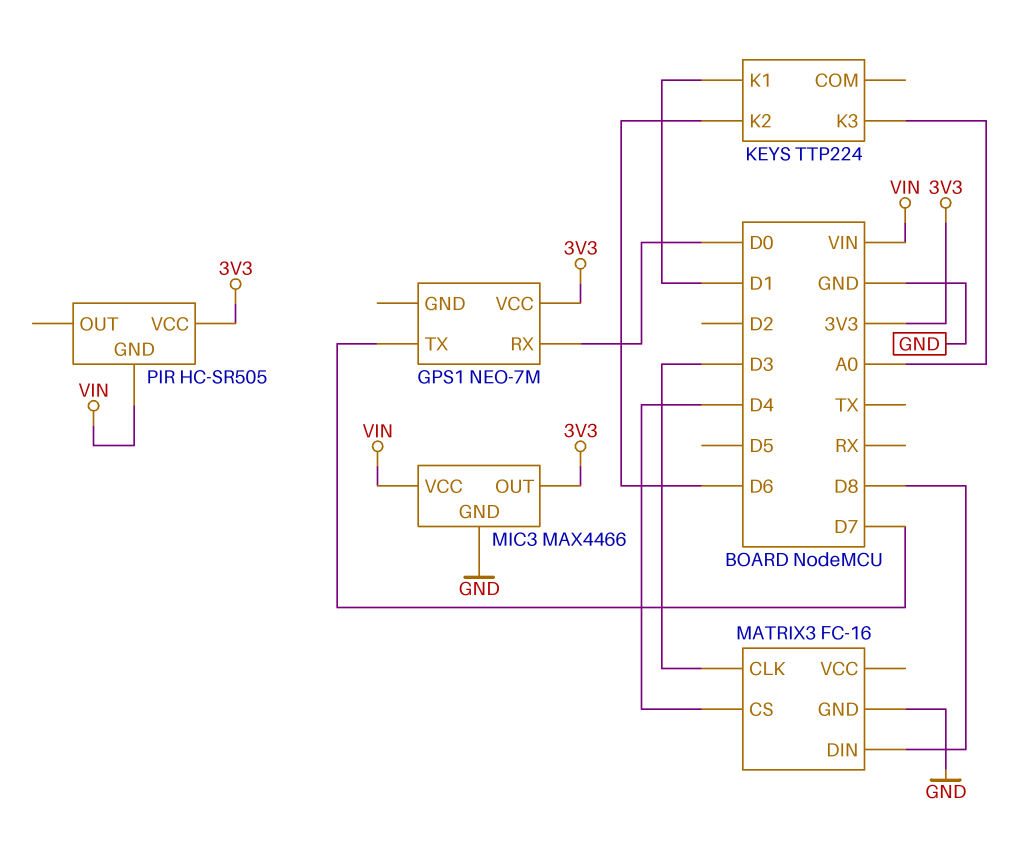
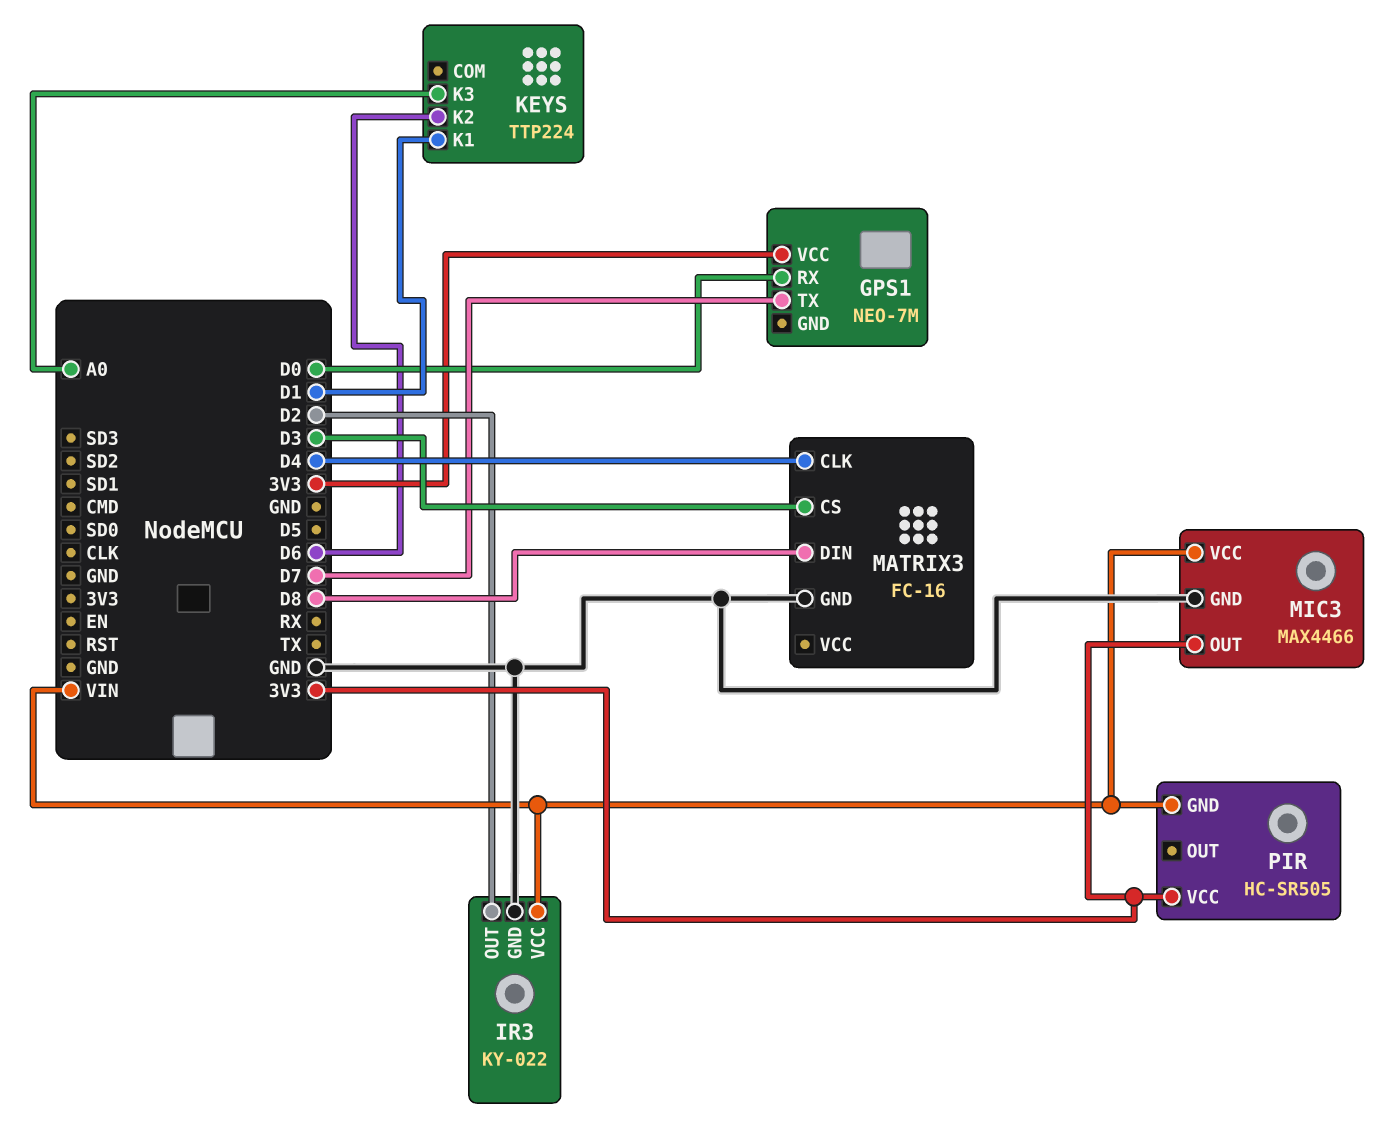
IR3: none -> KY-022
IR3 pin GND: none -> GND
IR3 pin OUT: none -> D2
IR3 pin VCC: none -> VIN
MATRIX3 pin CLK: D3 -> D4
MATRIX3 pin CS: D4 -> D3

